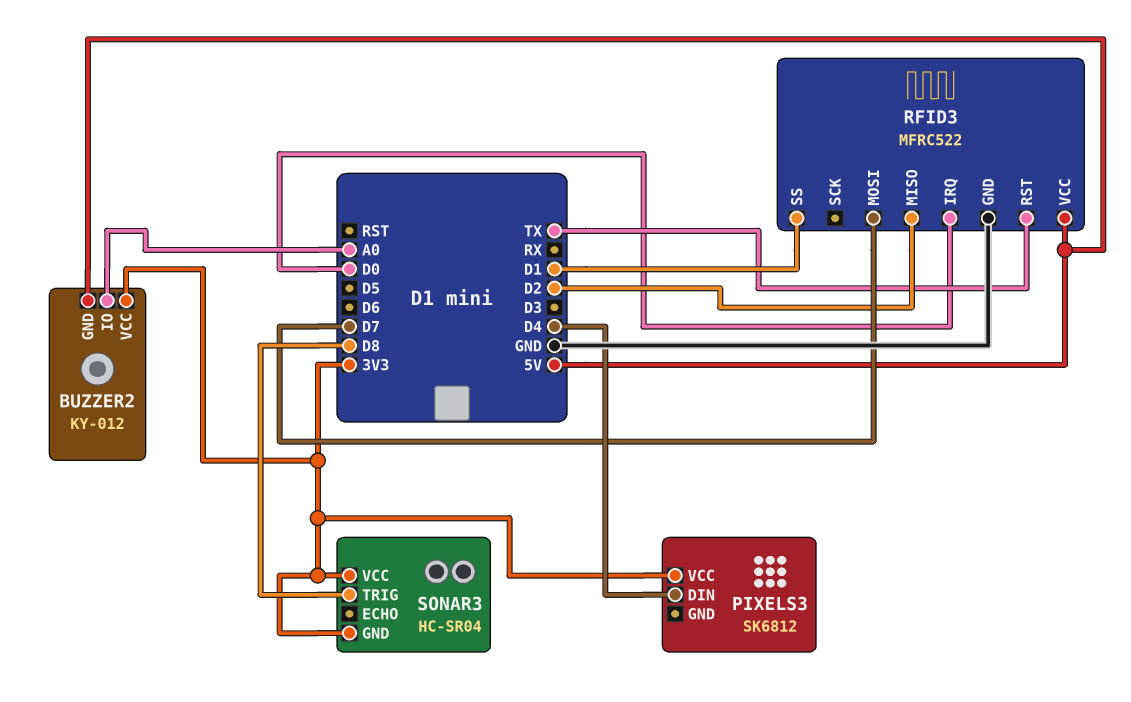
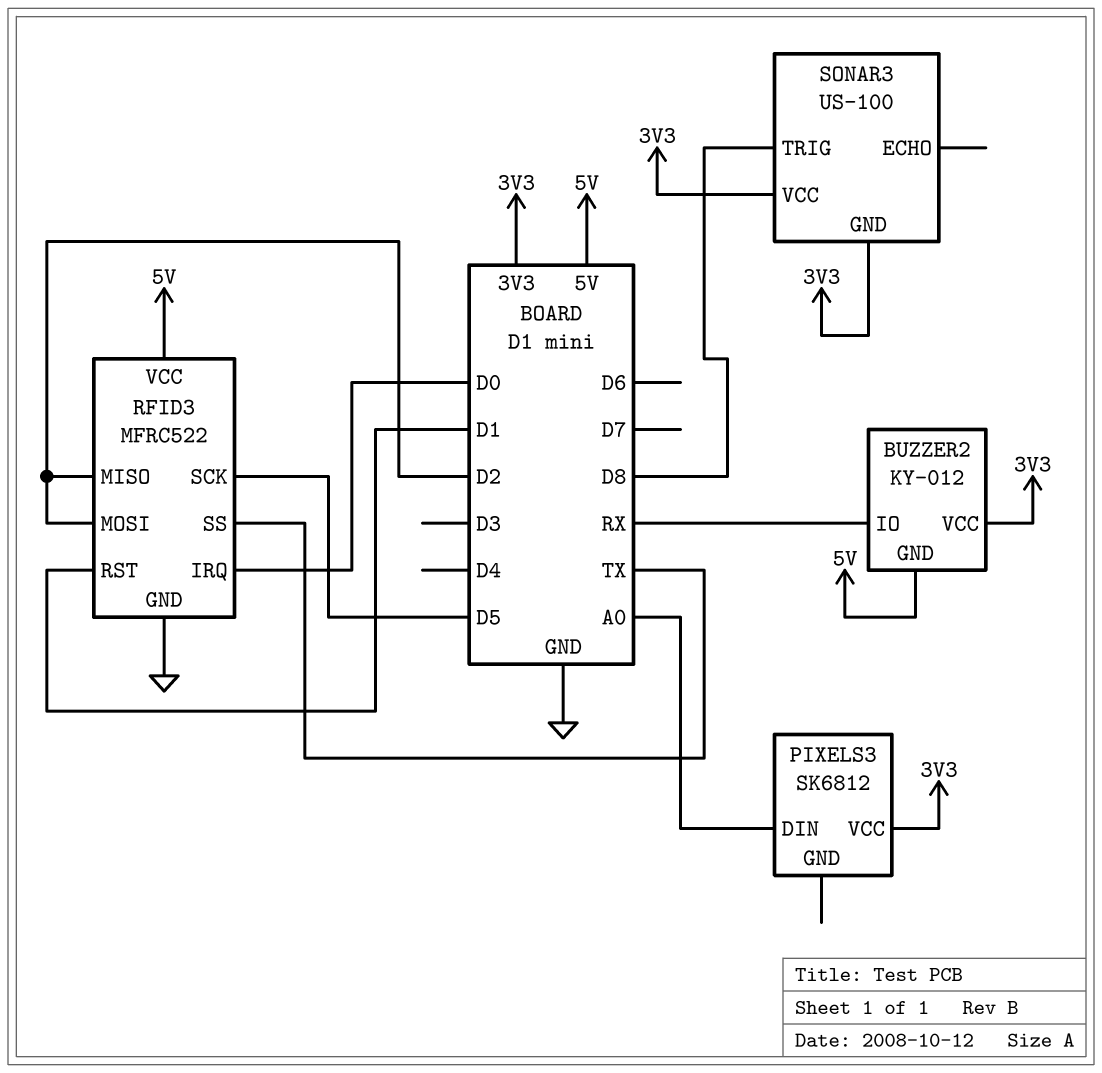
BUZZER2 pin IO: A0 -> RX
PIXELS3 pin DIN: D4 -> A0
RFID3 pin MOSI: D7 -> D2
RFID3 pin RST: TX -> D1
RFID3 pin SCK: none -> D5
RFID3 pin SS: D1 -> TX
SONAR3: HC-SR04 -> US-100

